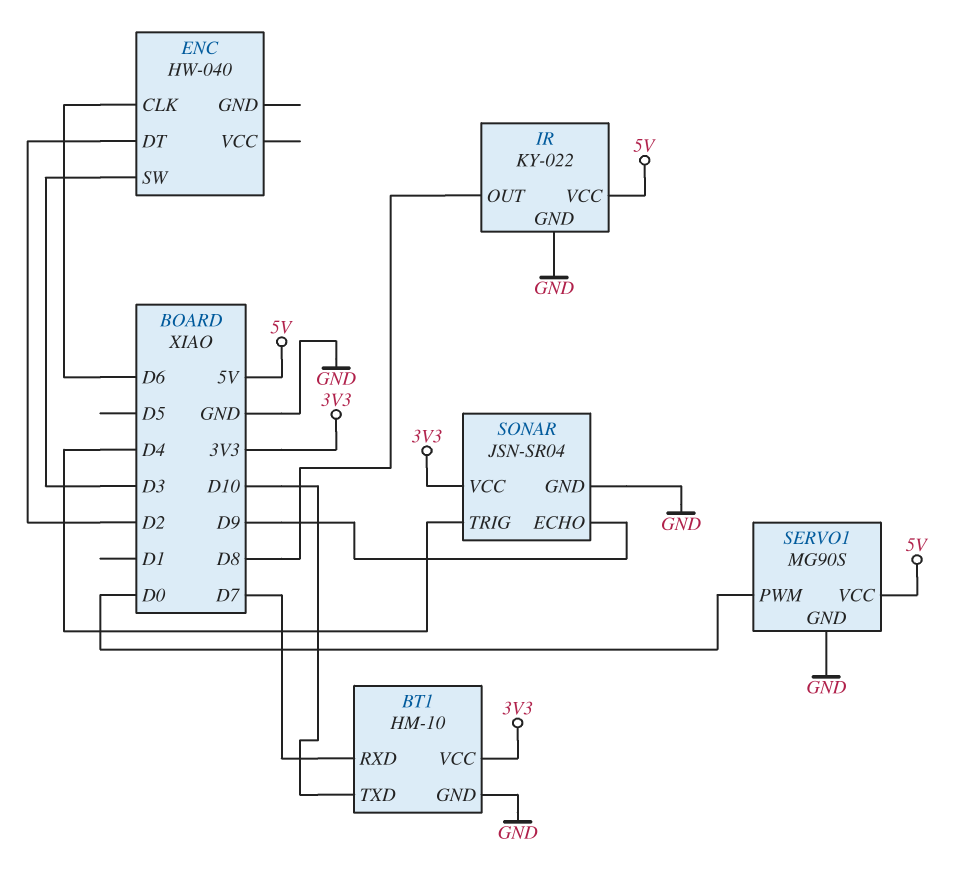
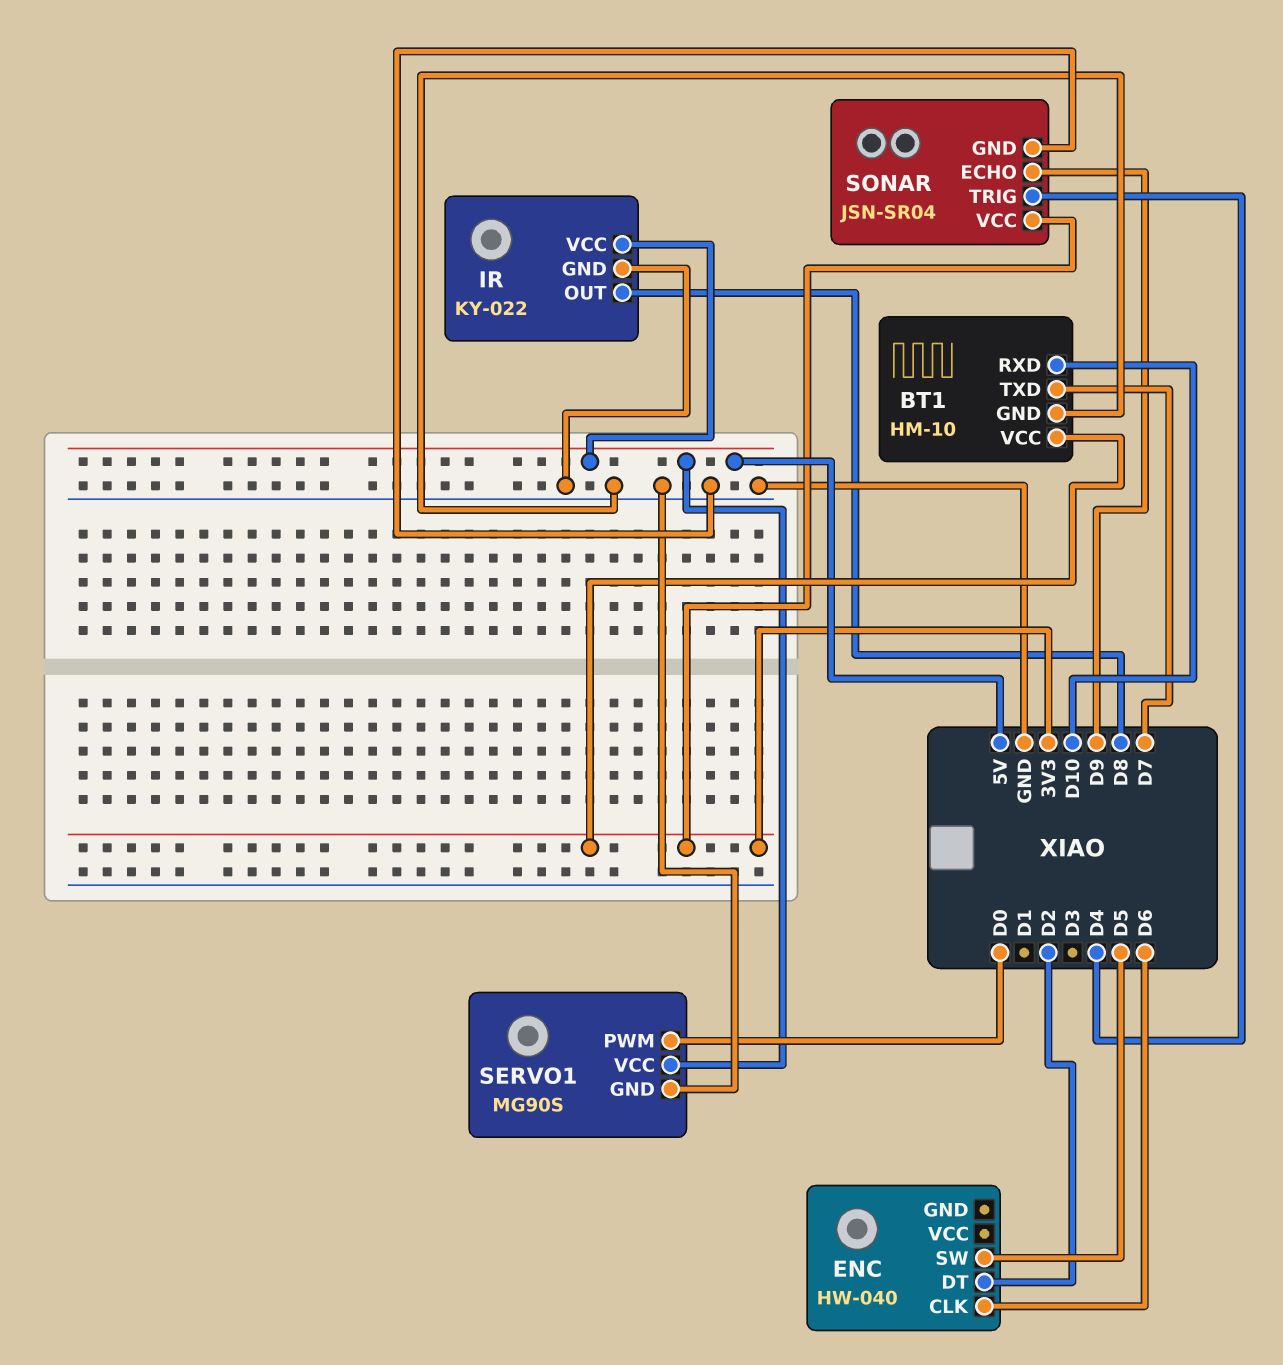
BT1 pin RXD: D7 -> D10
BT1 pin TXD: D10 -> D7
ENC pin SW: D3 -> D5

